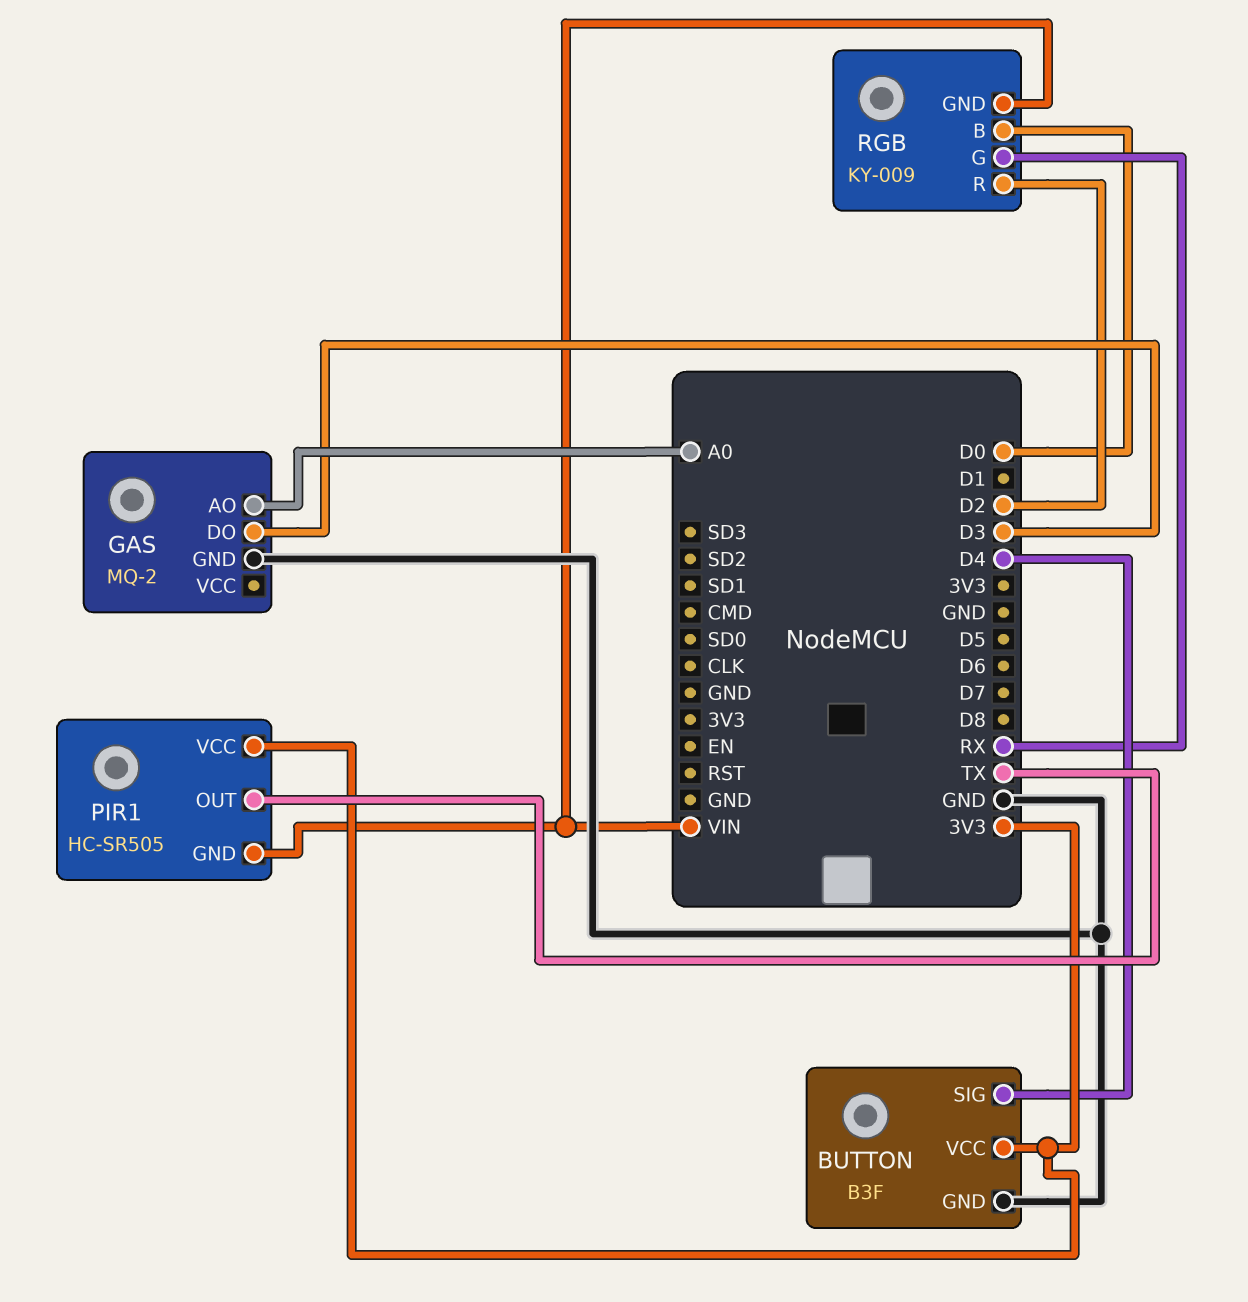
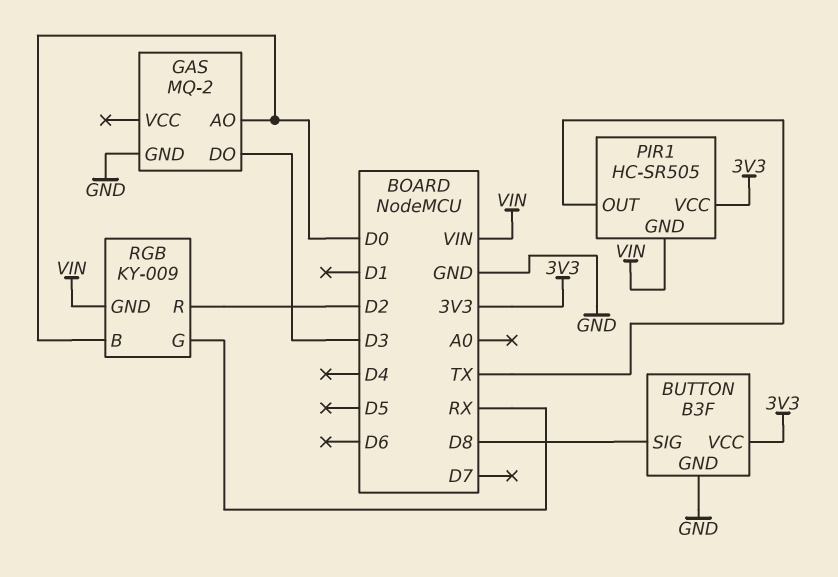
BUTTON pin SIG: D4 -> D8
GAS pin AO: A0 -> D0

